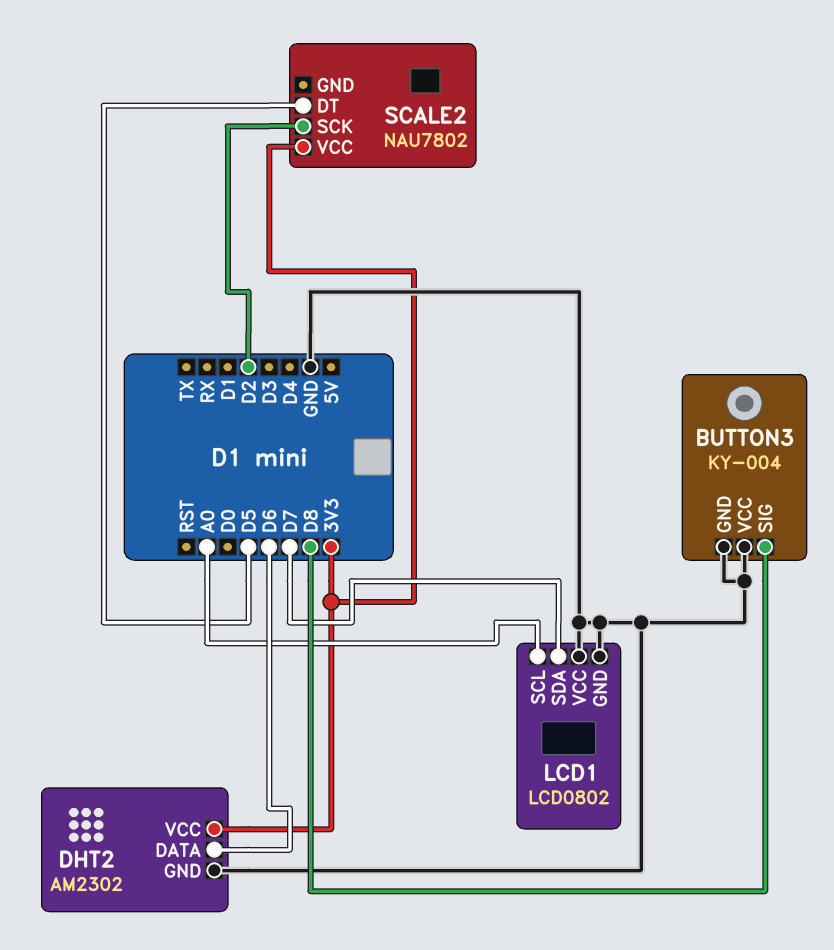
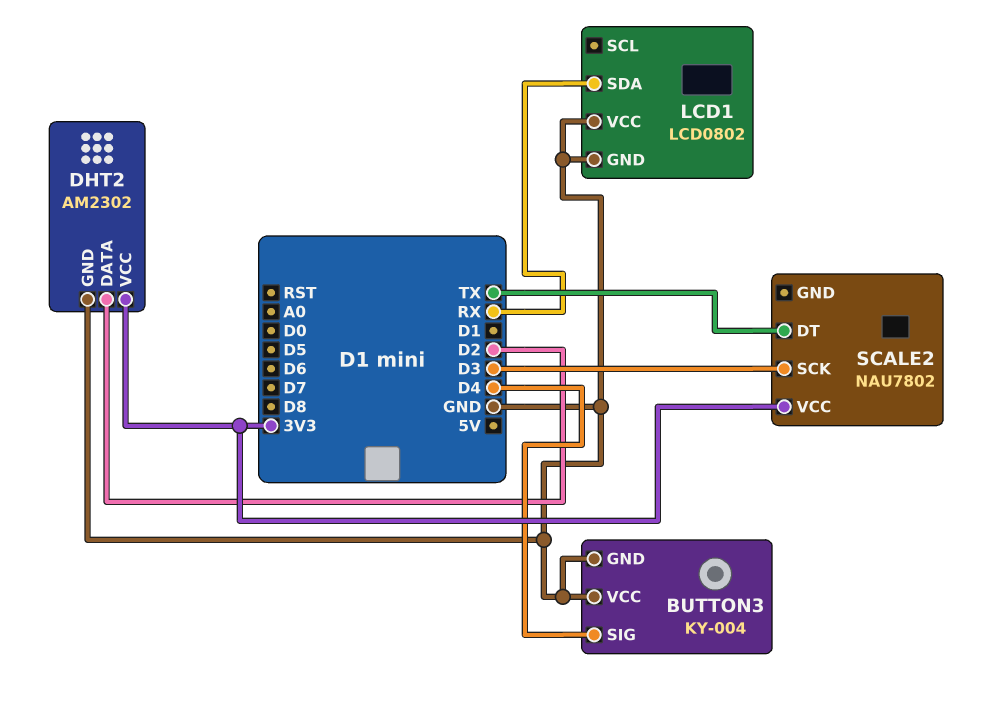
BUTTON3 pin SIG: D8 -> D4
DHT2 pin DATA: D6 -> D2
LCD1 pin SCL: A0 -> none
LCD1 pin SDA: D7 -> RX
SCALE2 pin DT: D5 -> TX
SCALE2 pin SCK: D2 -> D3

